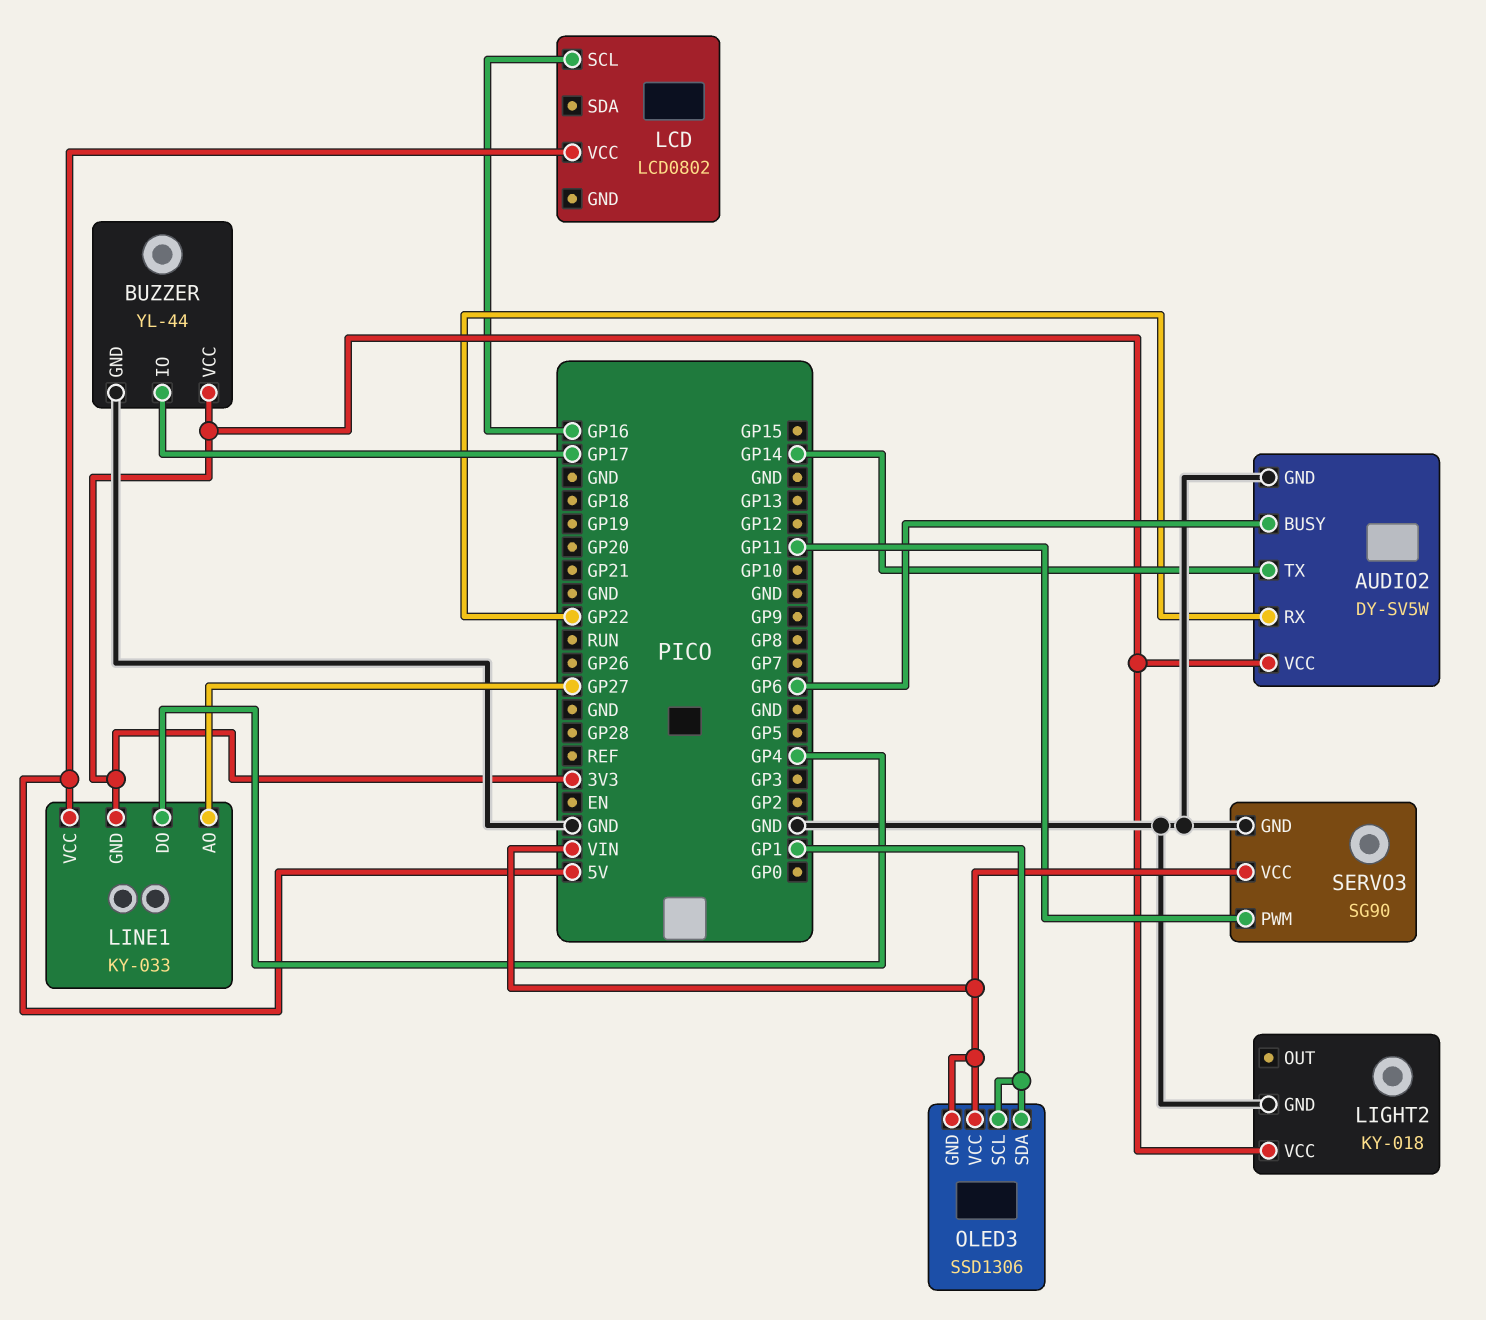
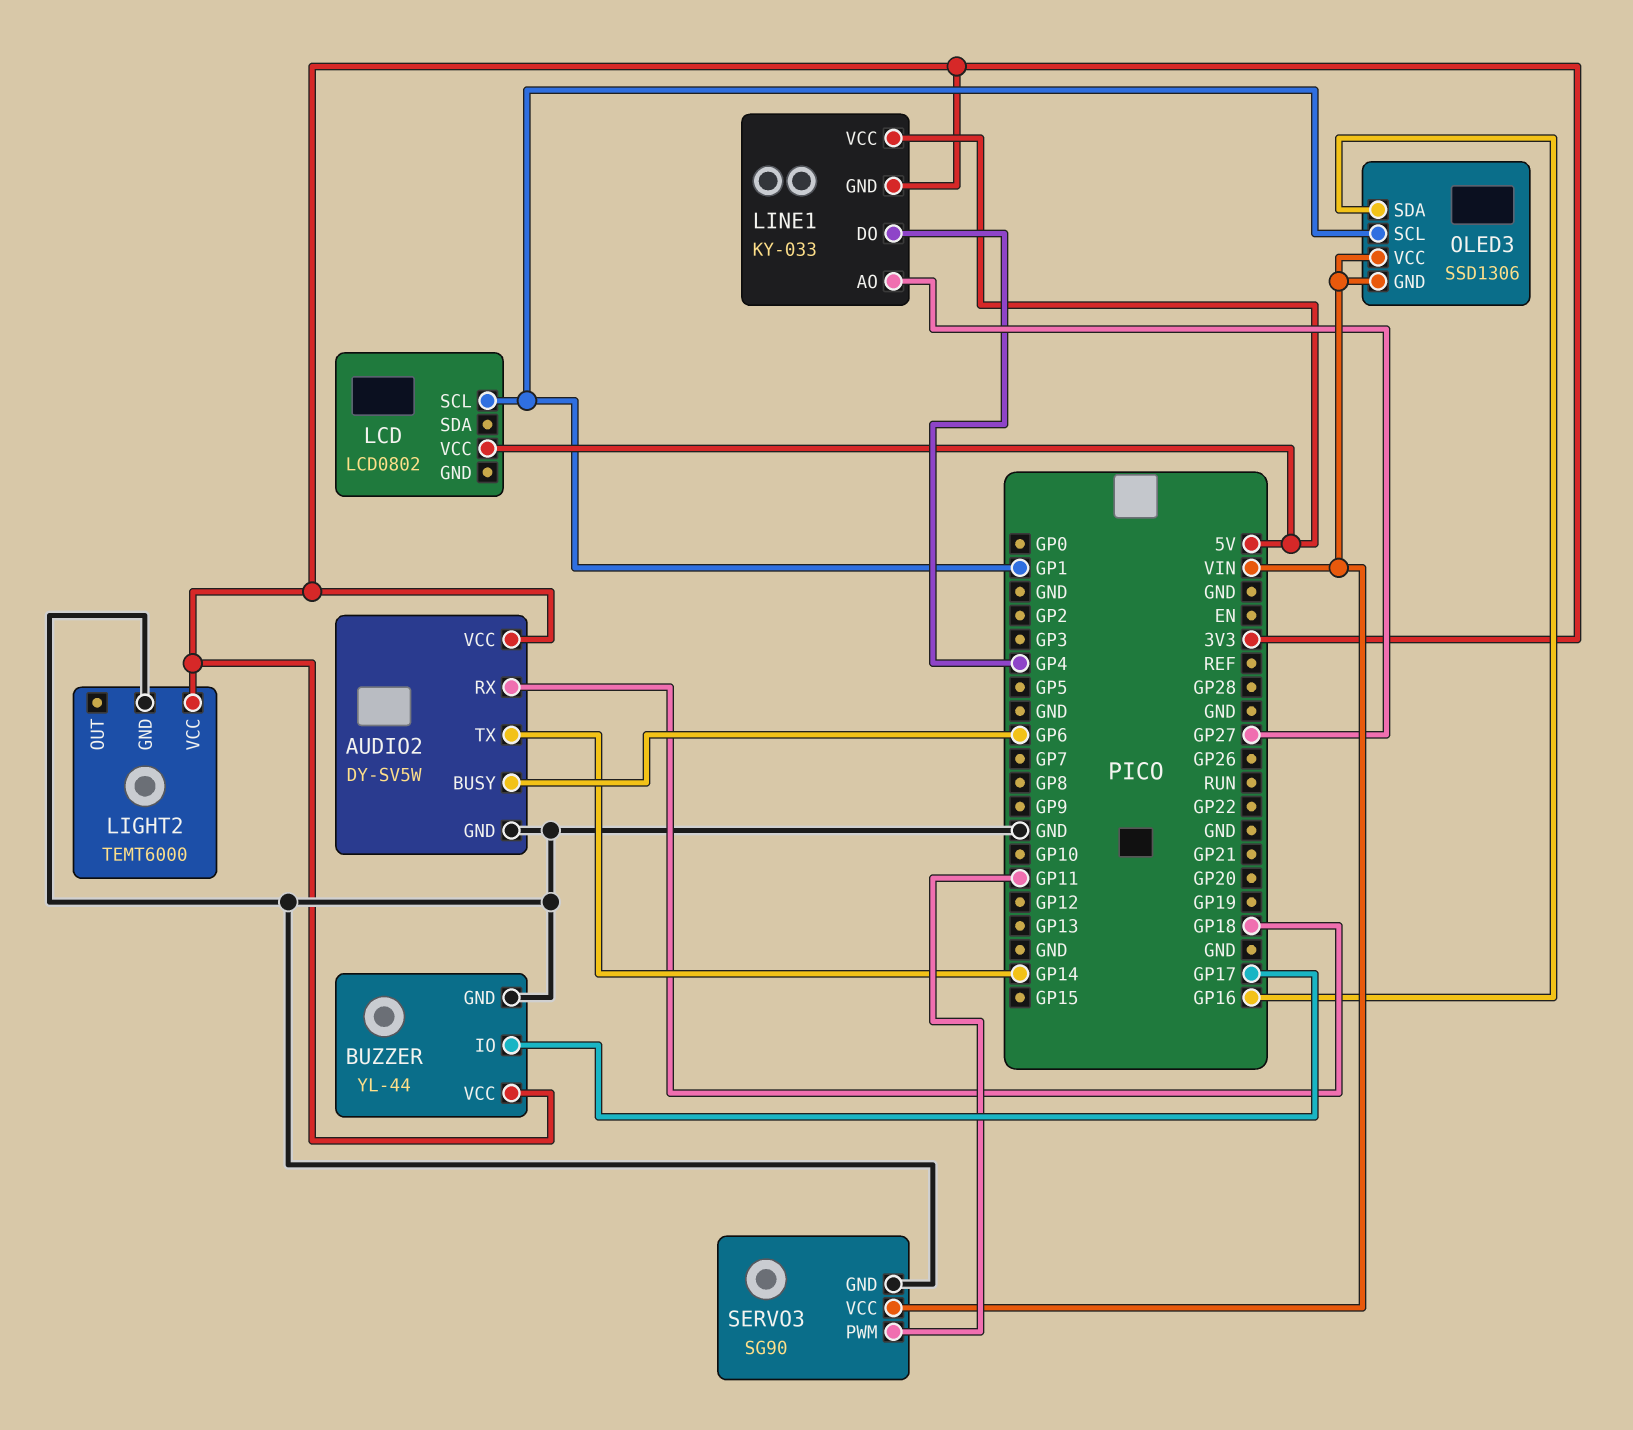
AUDIO2 pin RX: GP22 -> GP18
LCD pin SCL: GP16 -> GP1
LIGHT2: KY-018 -> TEMT6000
OLED3 pin SDA: GP1 -> GP16

